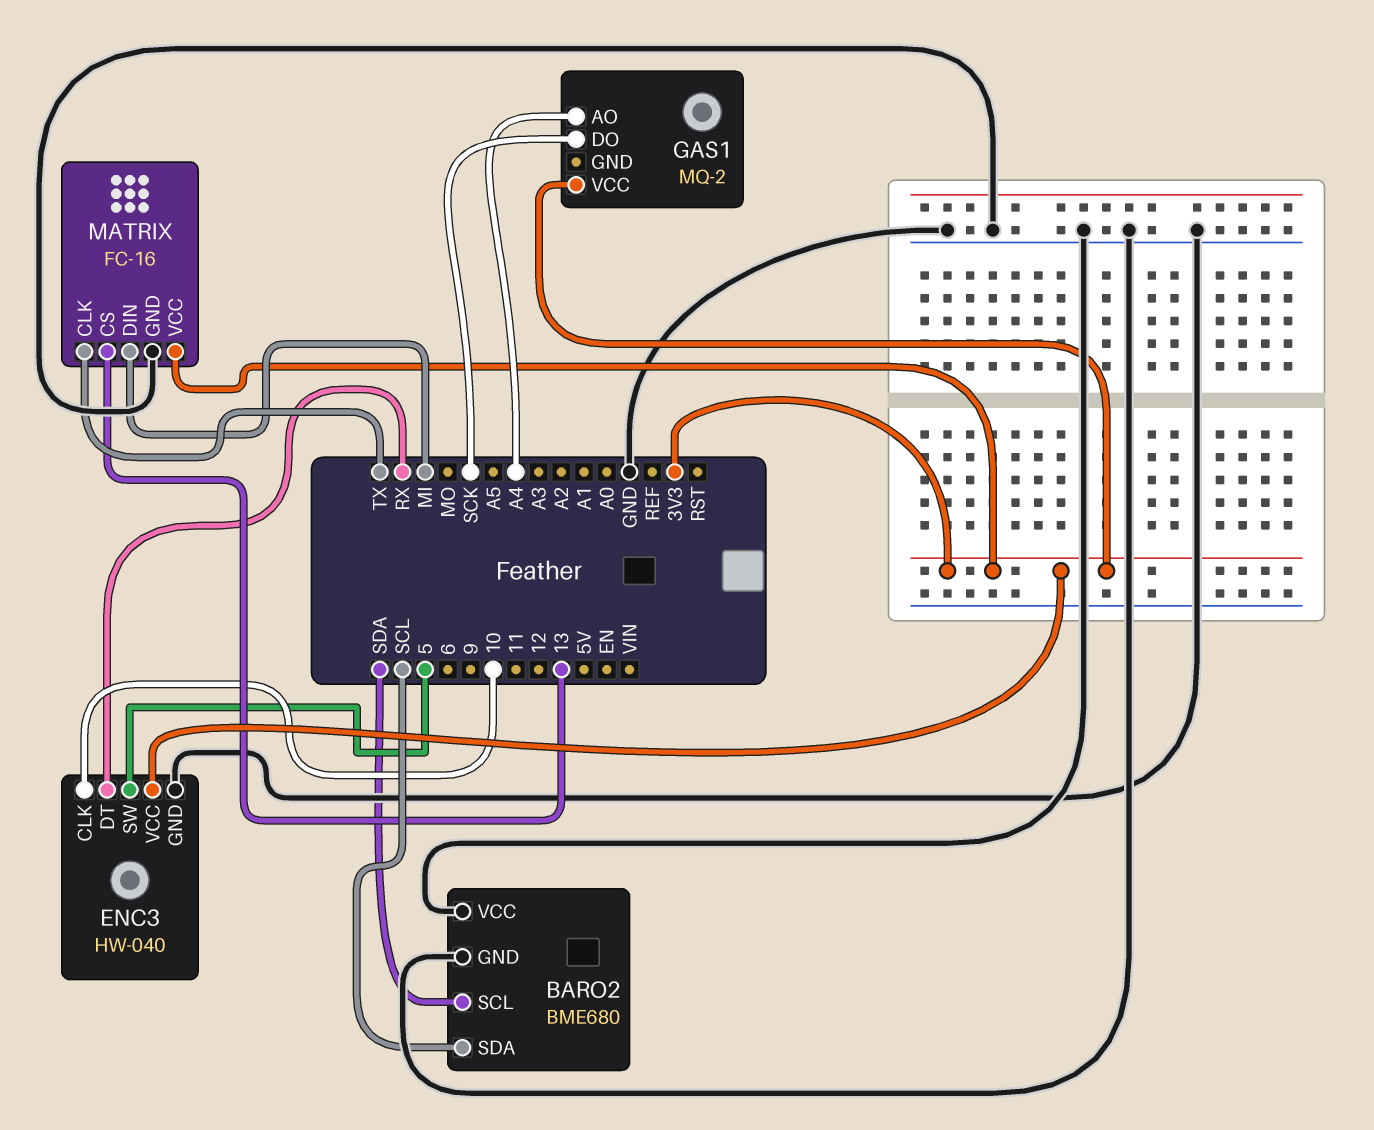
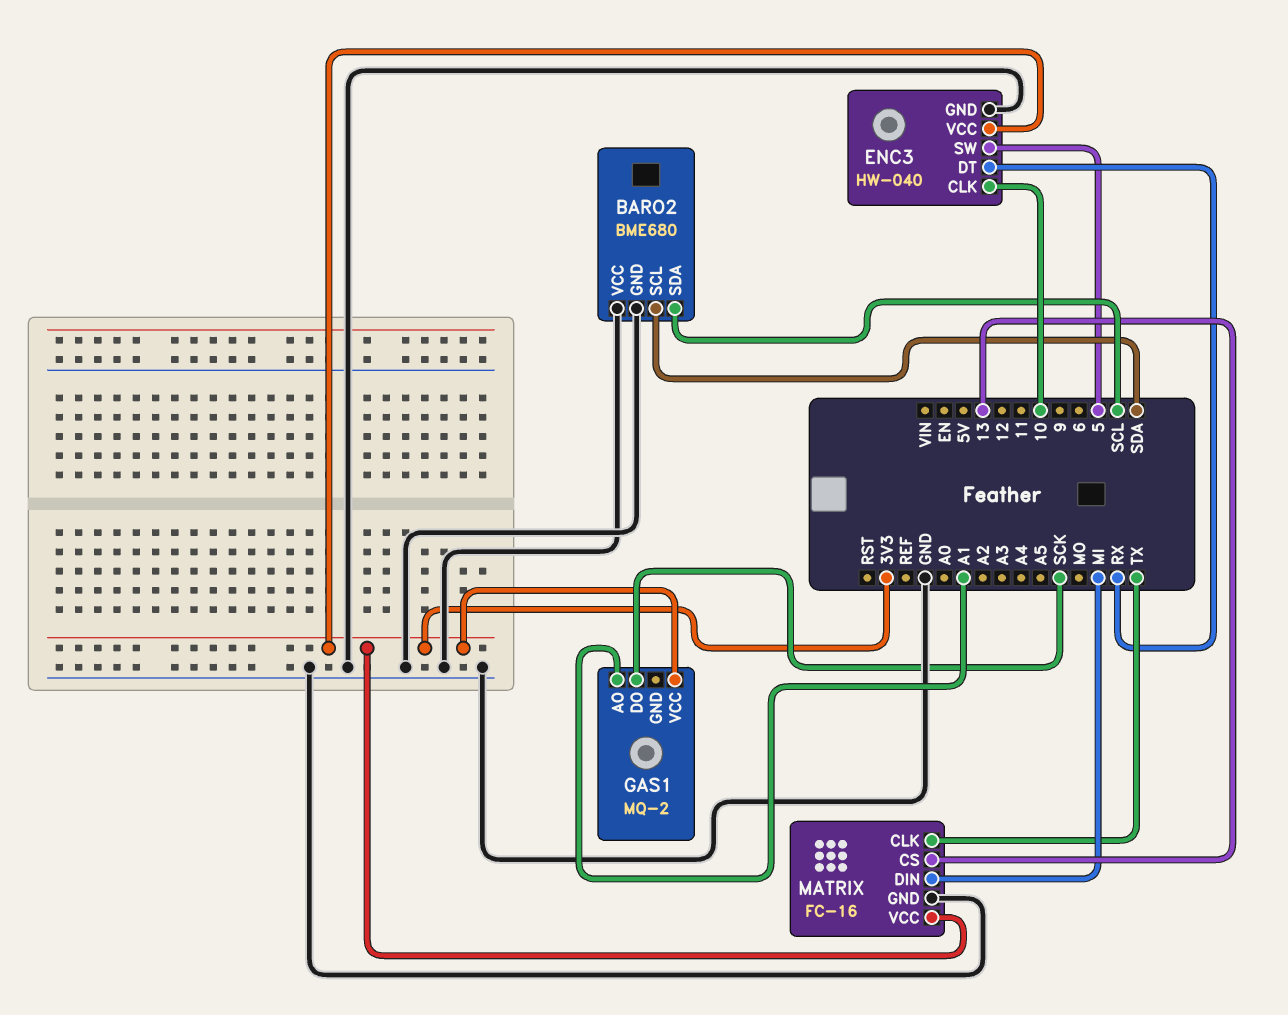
GAS1 pin AO: A4 -> A1

